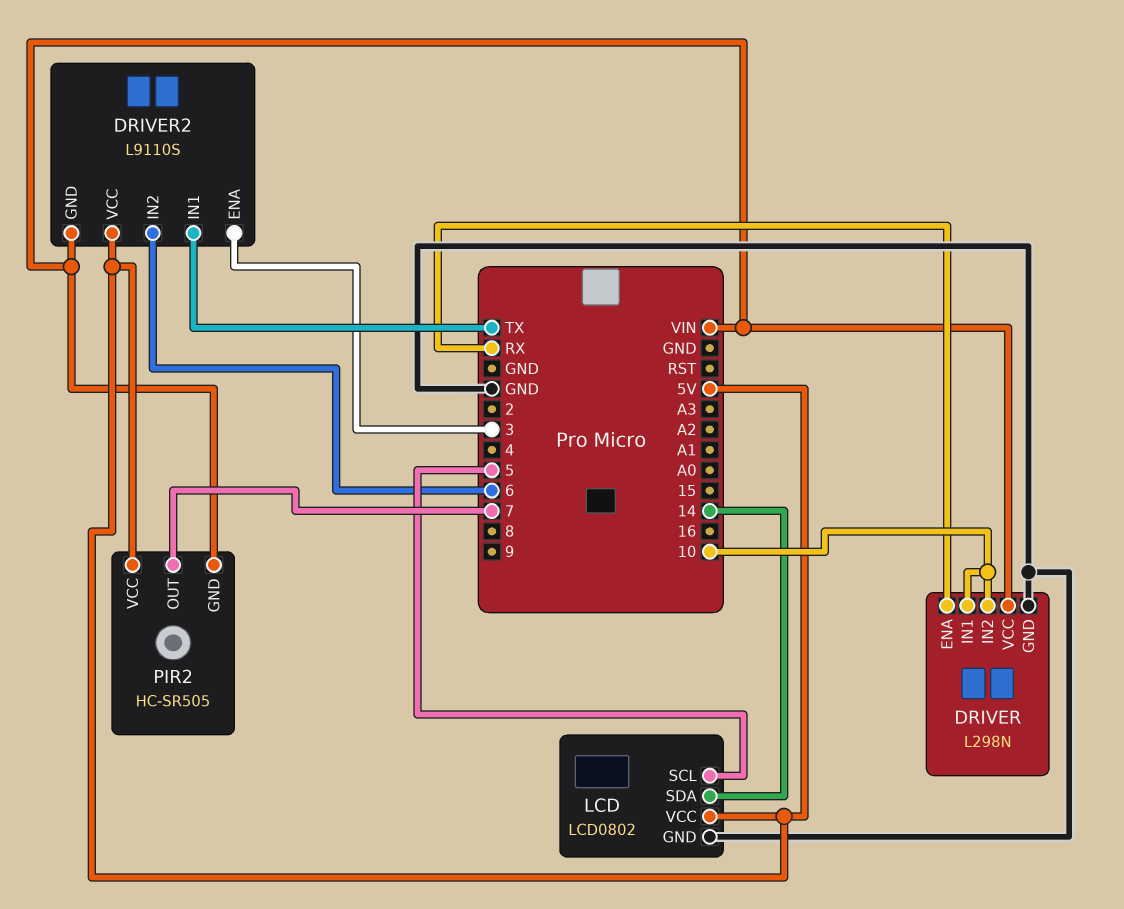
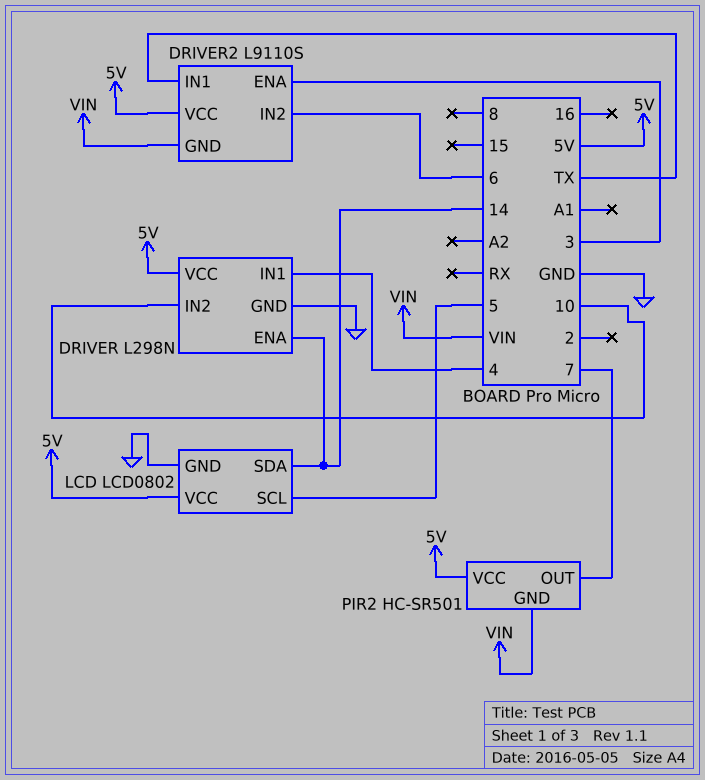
DRIVER pin ENA: RX -> 14
DRIVER pin IN1: 10 -> 4
DRIVER pin VCC: VIN -> 5V
PIR2: HC-SR505 -> HC-SR501

